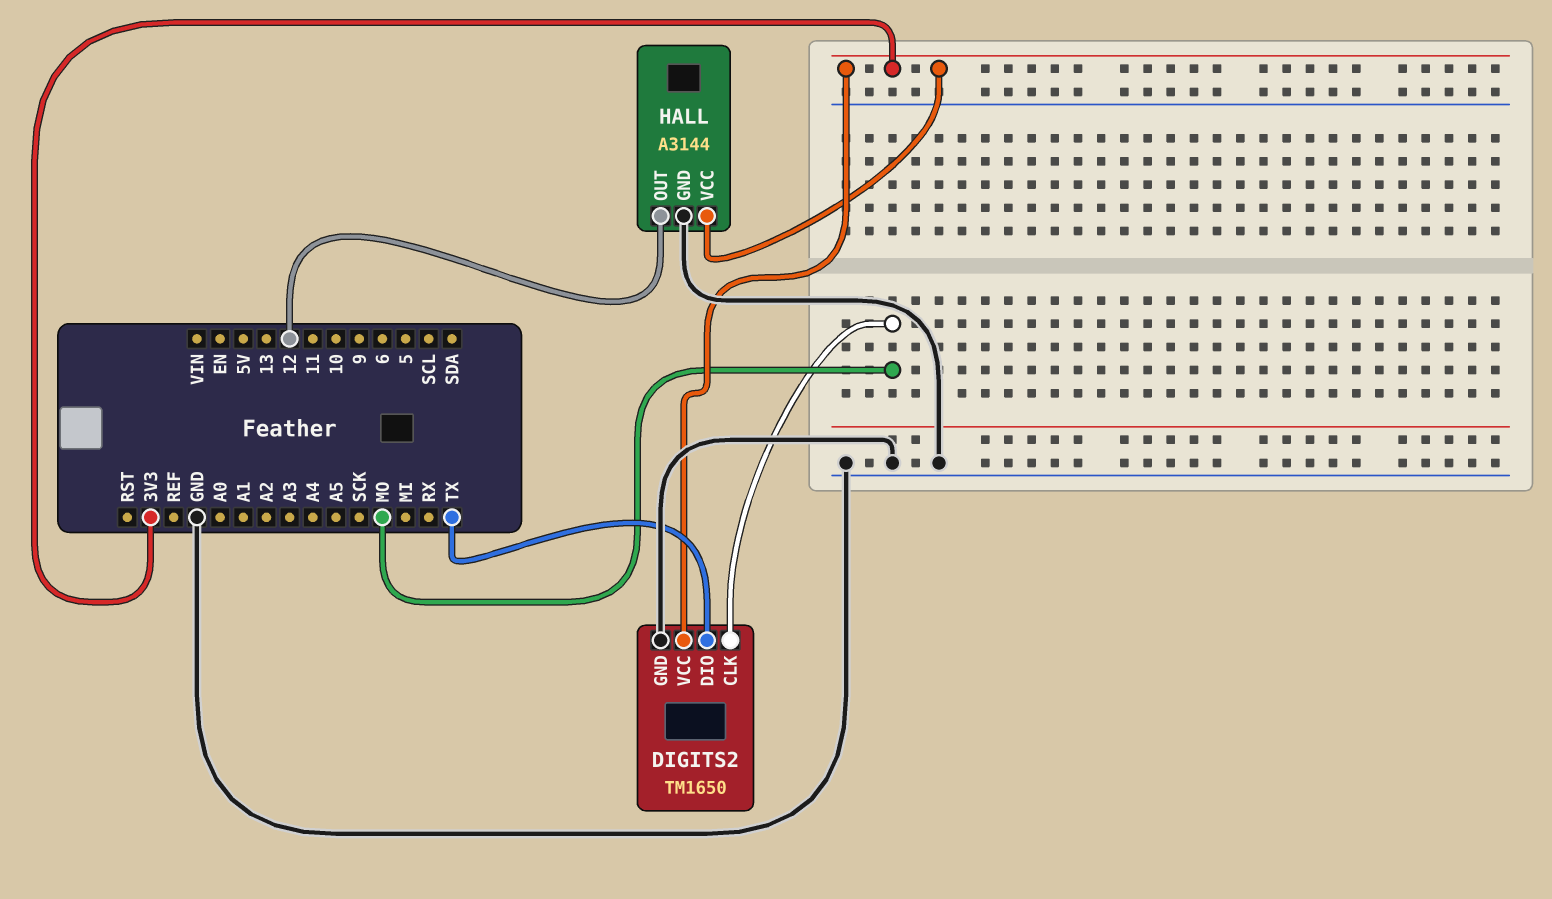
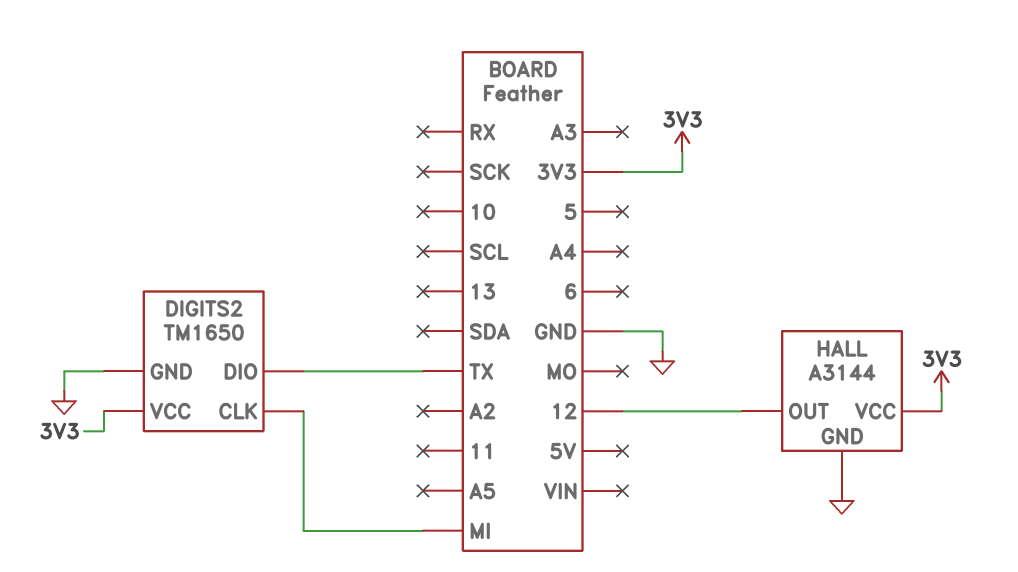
DIGITS2 pin CLK: MO -> MI

